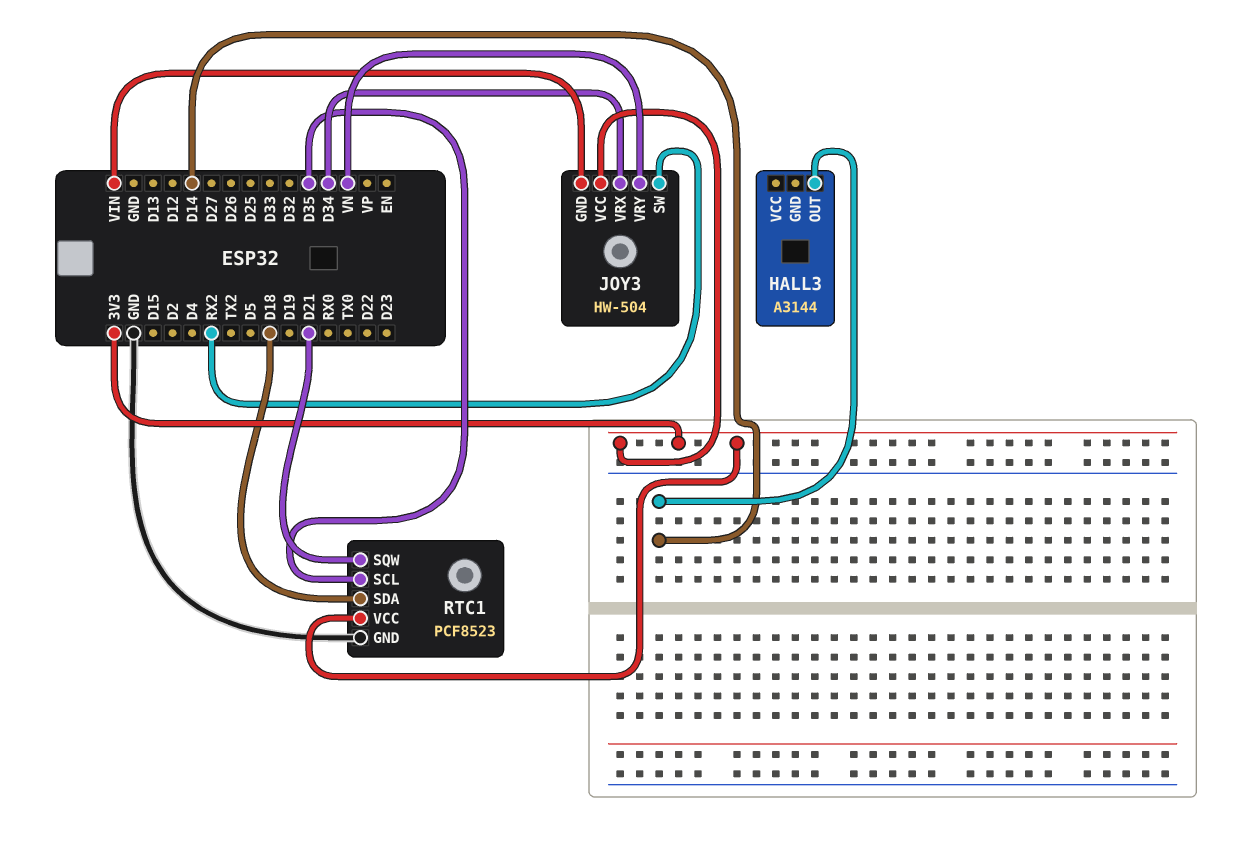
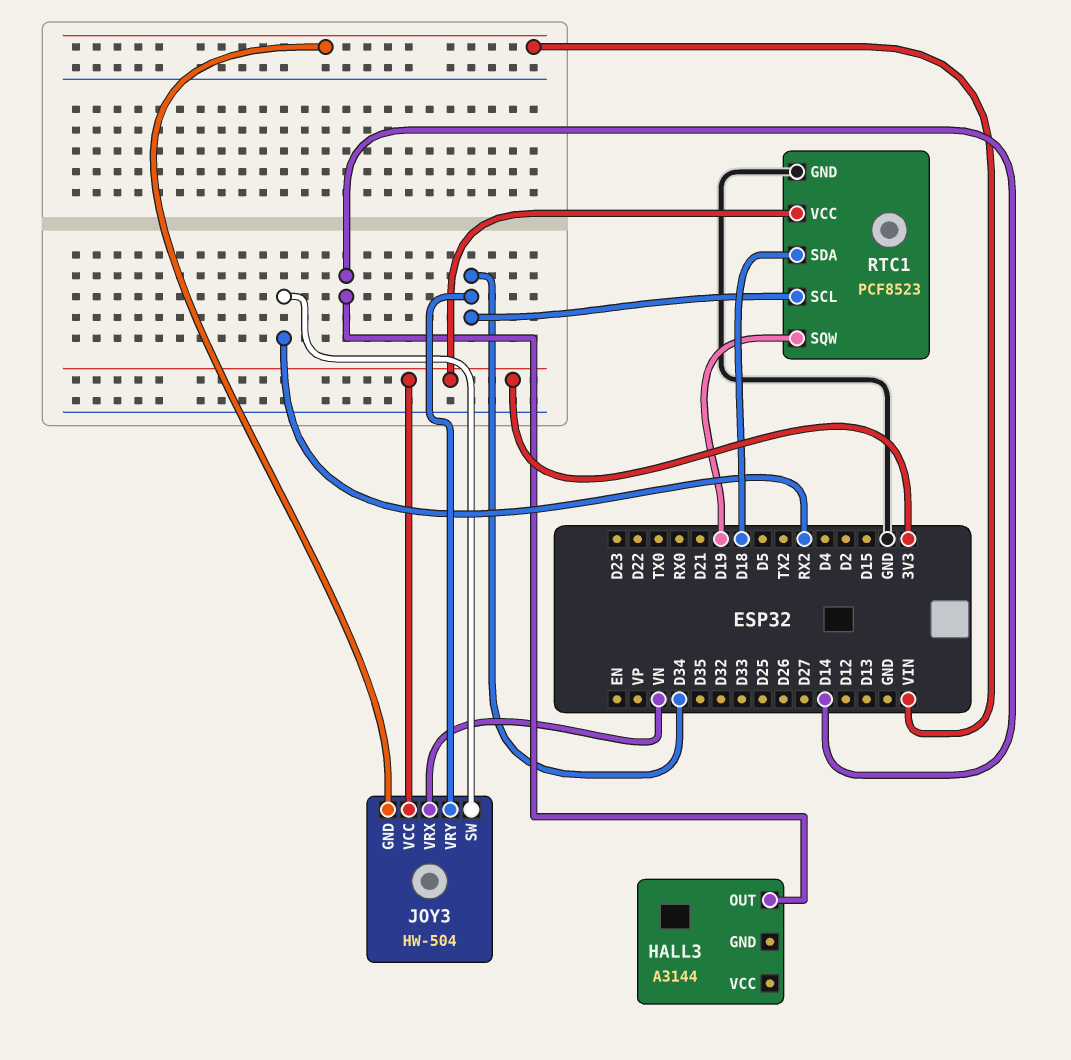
JOY3 pin VRX: D34 -> VN
JOY3 pin VRY: VN -> D34
RTC1 pin SCL: D35 -> D34
RTC1 pin SQW: D21 -> D19

